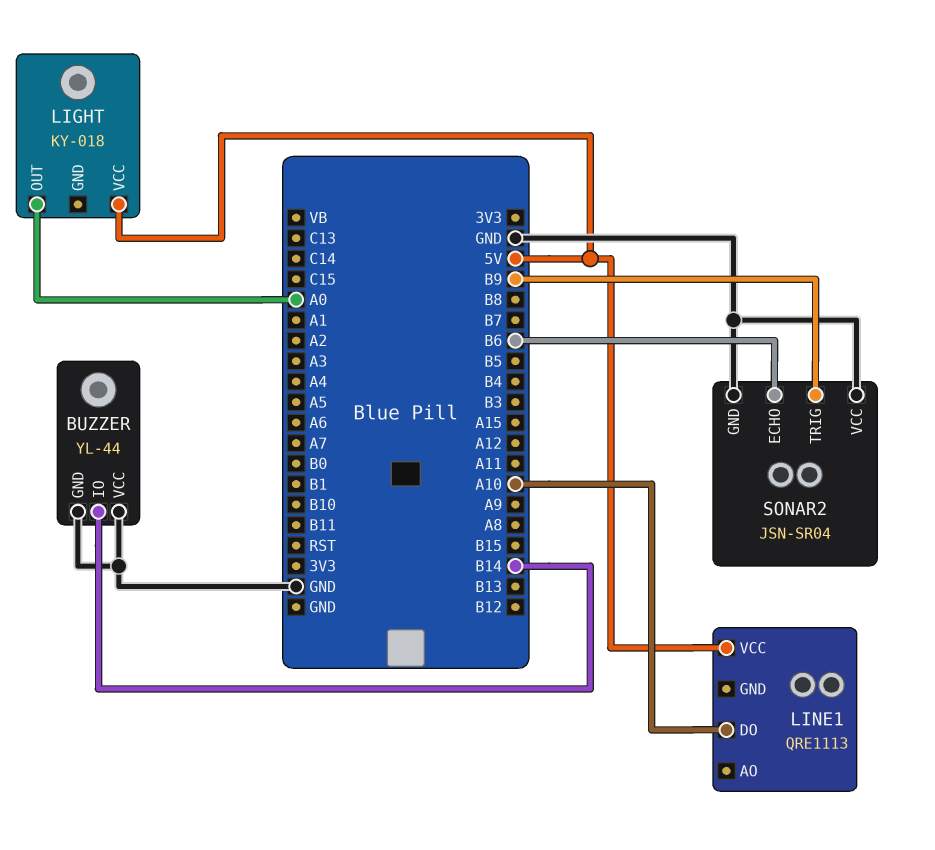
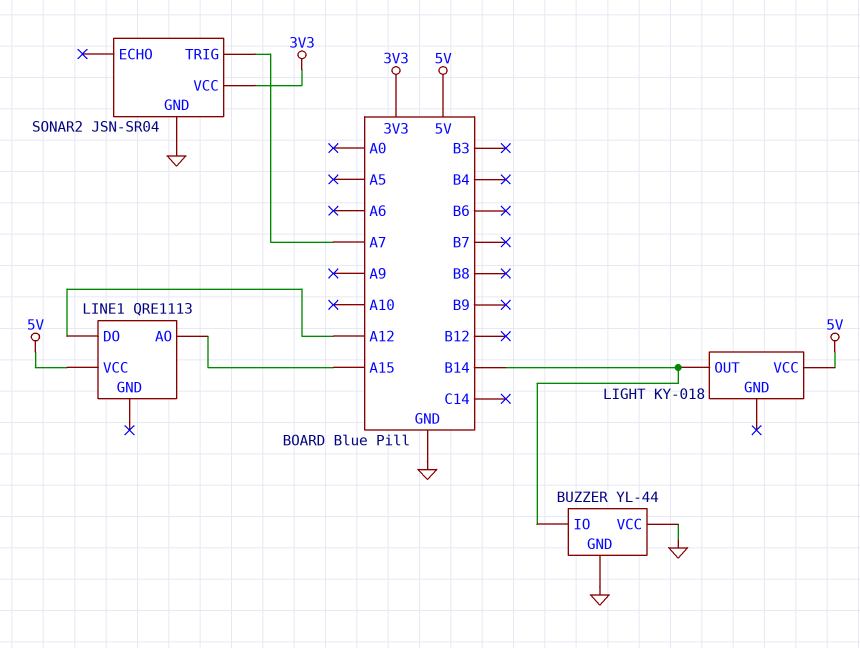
LIGHT pin OUT: A0 -> B14
LINE1 pin AO: none -> A15
LINE1 pin DO: A10 -> A12
SONAR2 pin ECHO: B6 -> none
SONAR2 pin TRIG: B9 -> A7
SONAR2 pin VCC: GND -> 3V3

